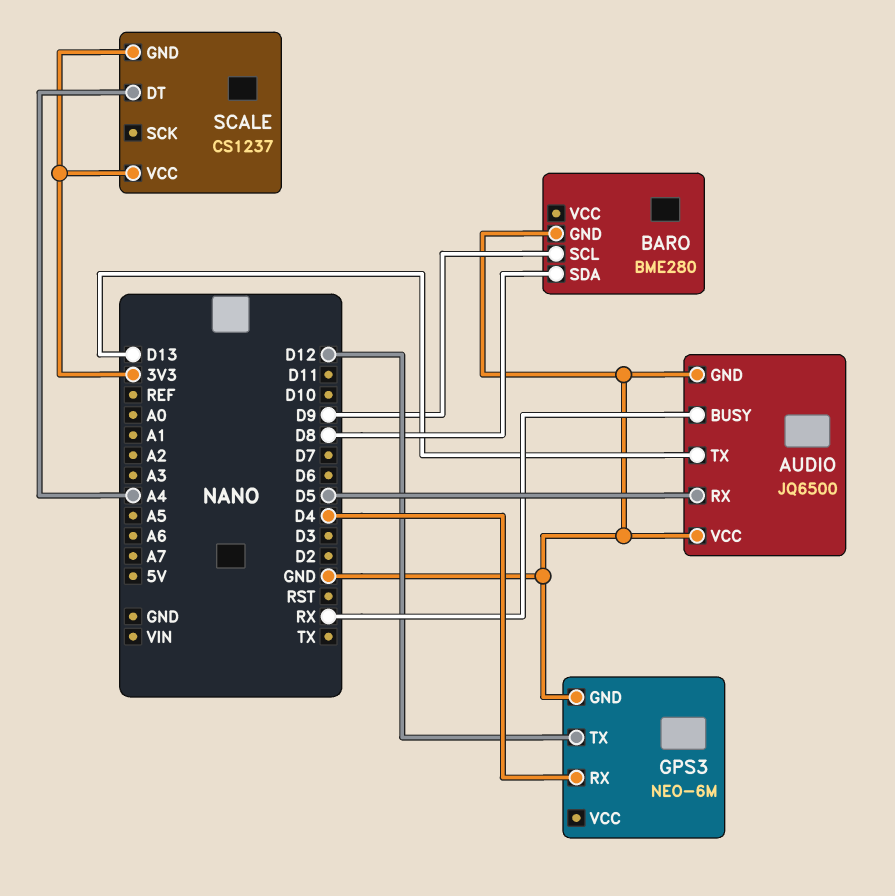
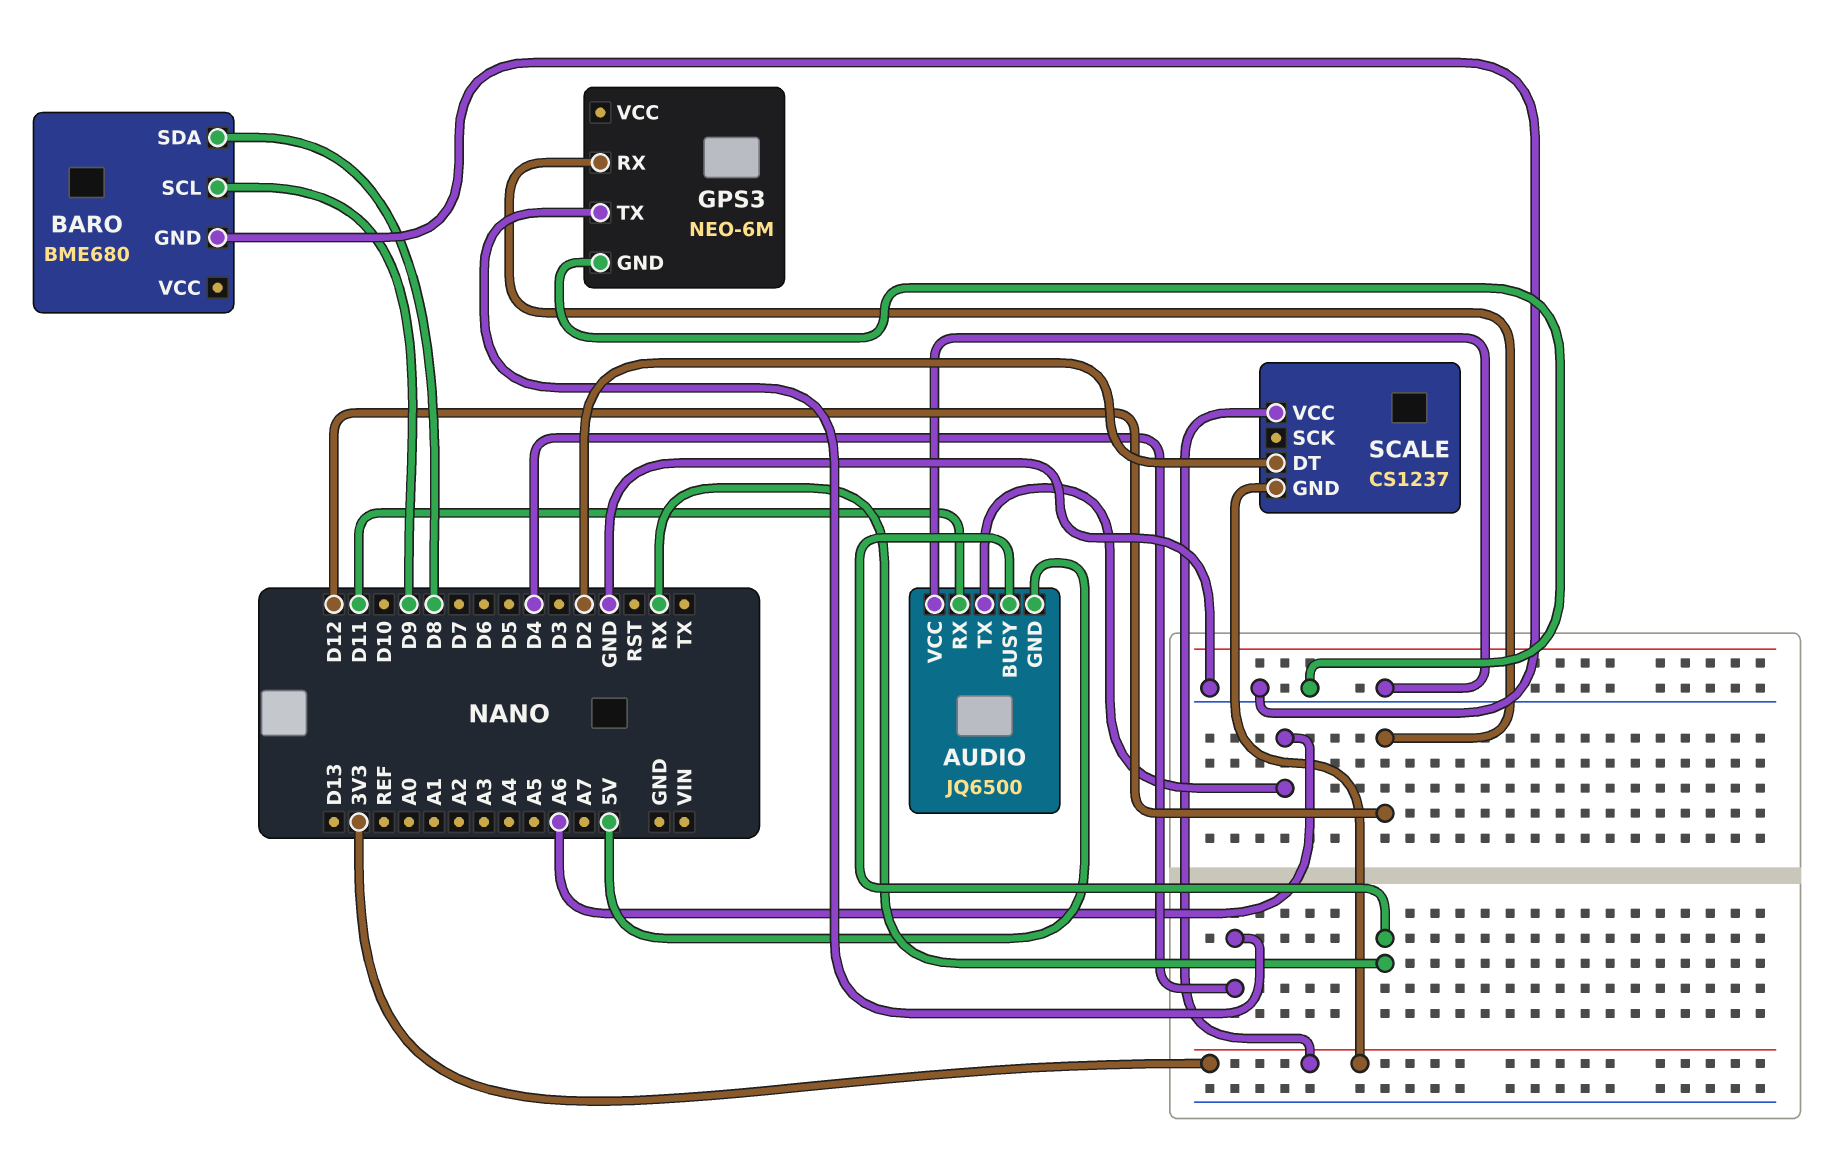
AUDIO pin GND: GND -> 5V
AUDIO pin RX: D5 -> D11
AUDIO pin TX: D13 -> A6
BARO: BME280 -> BME680
GPS3 pin RX: D4 -> D12
GPS3 pin TX: D12 -> D4
SCALE pin DT: A4 -> D2

